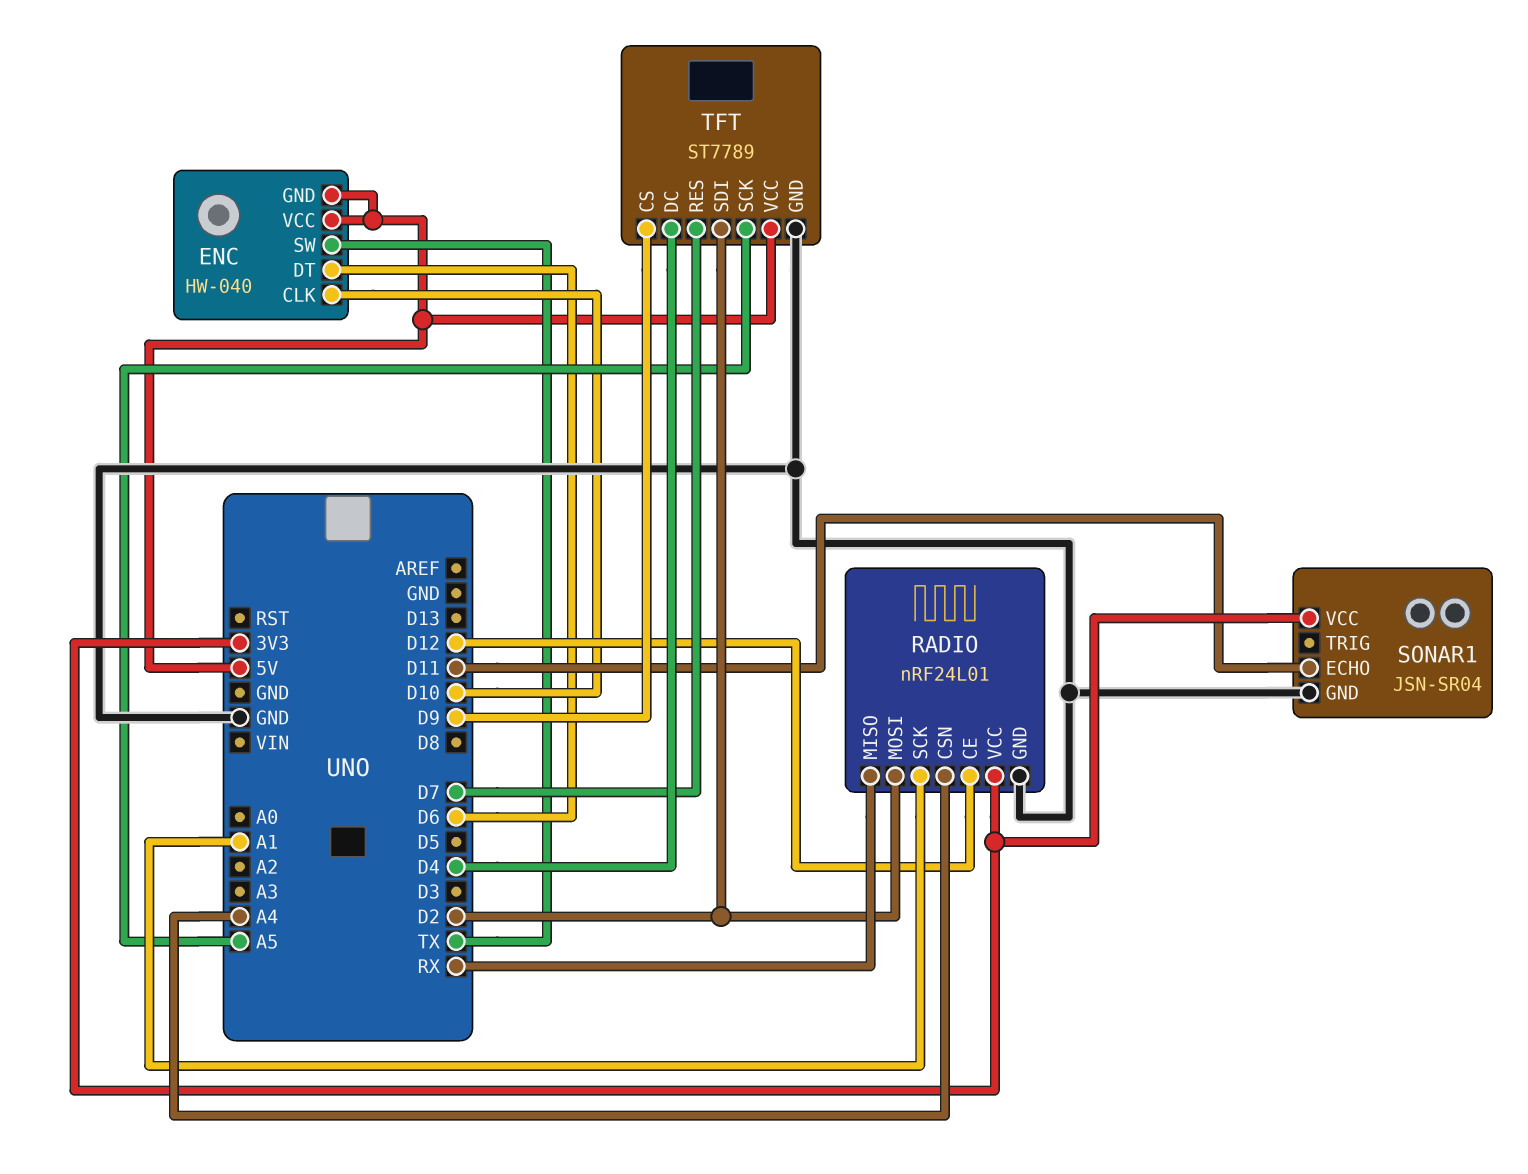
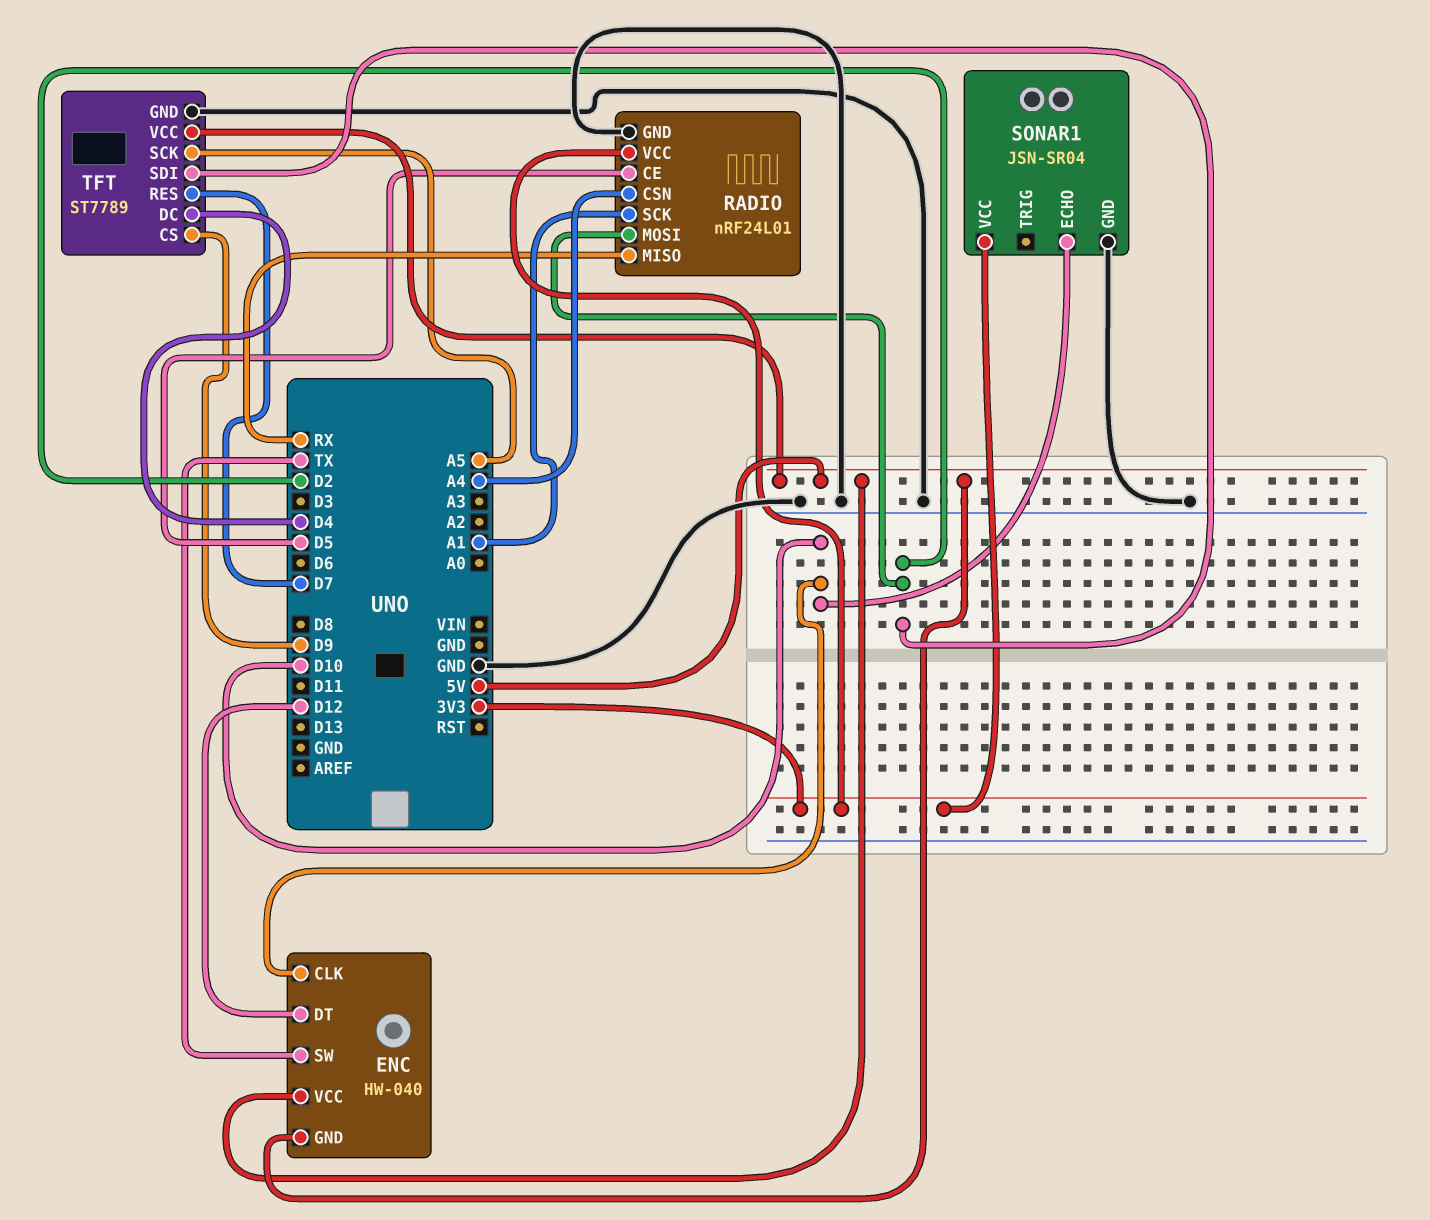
ENC pin DT: D6 -> D12
RADIO pin CE: D12 -> D5
SONAR1 pin ECHO: D11 -> D10

